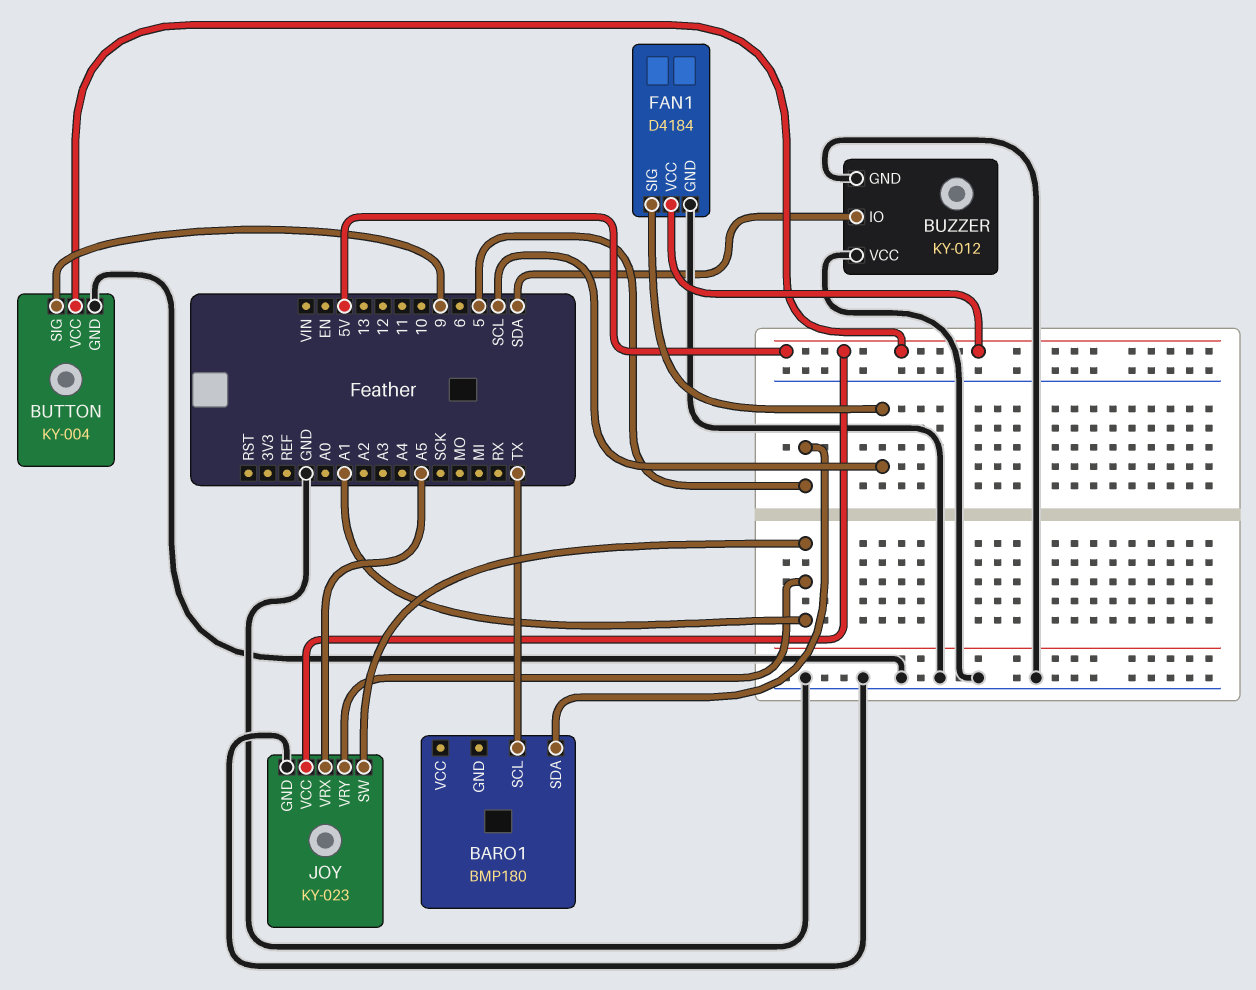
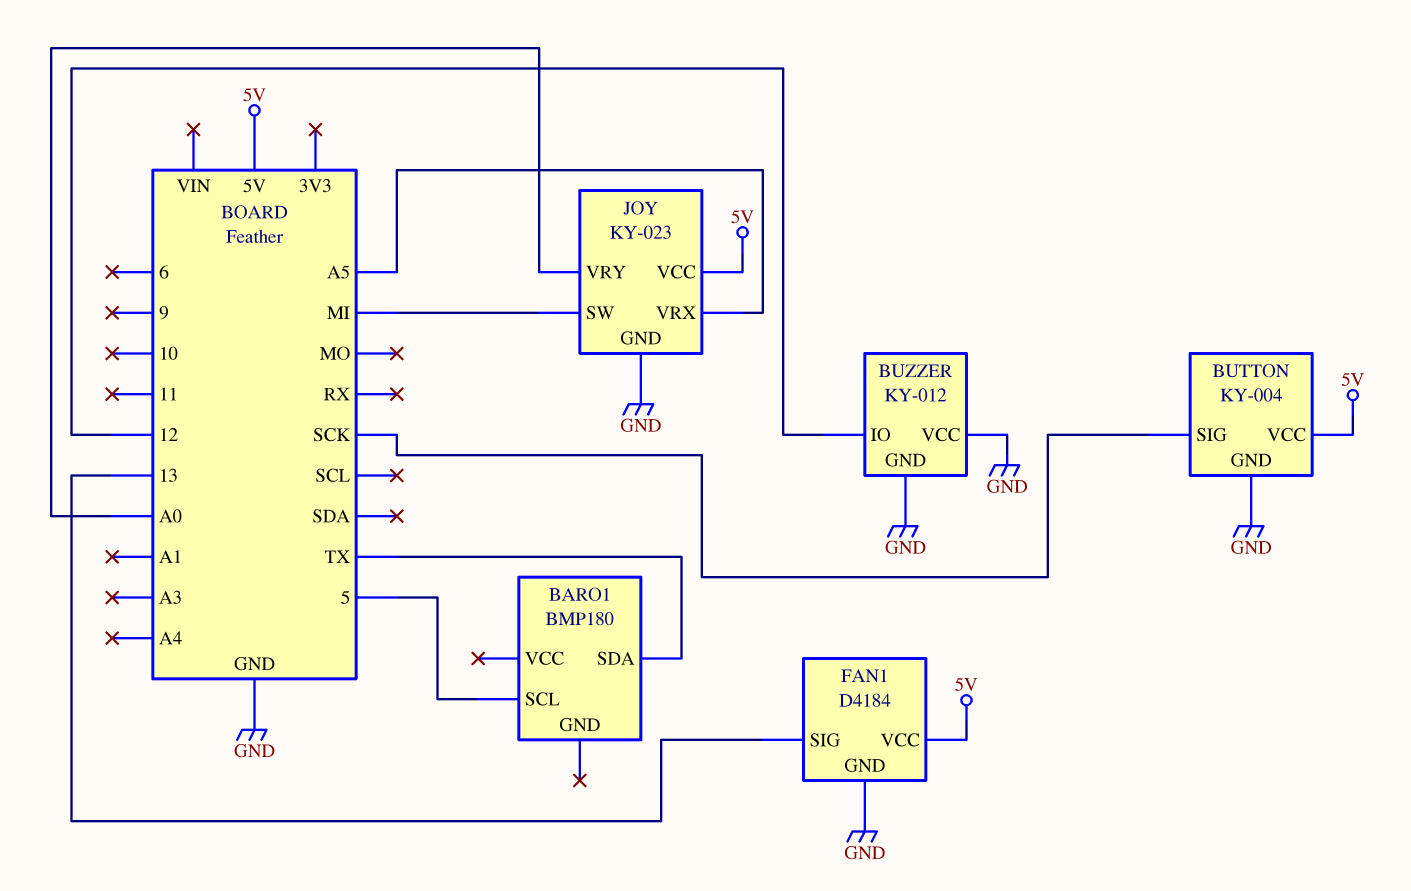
BARO1 pin SCL: TX -> 5
BARO1 pin SDA: 5 -> TX
BUTTON pin SIG: 9 -> SCK
BUZZER pin IO: SDA -> 12
FAN1 pin SIG: SCL -> 13
JOY pin SW: A1 -> MI
JOY pin VRY: A1 -> A0

